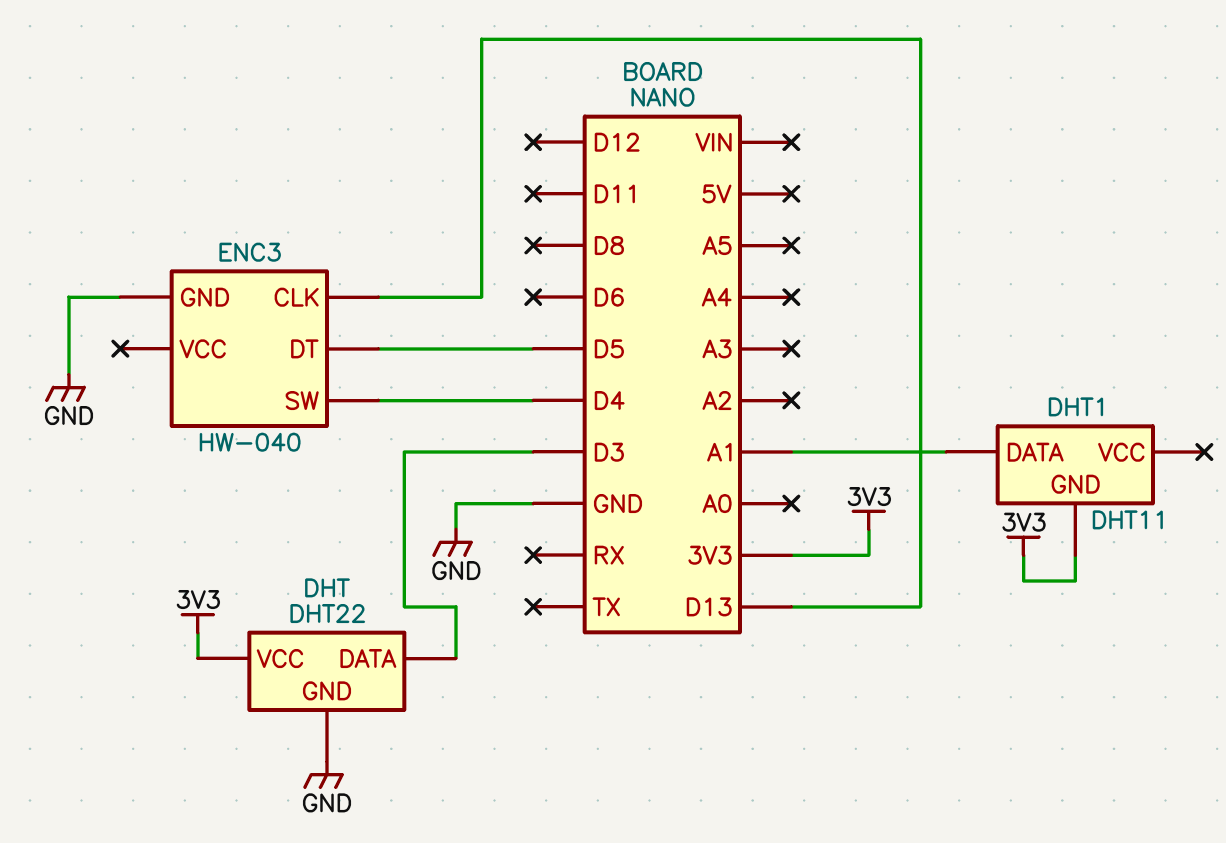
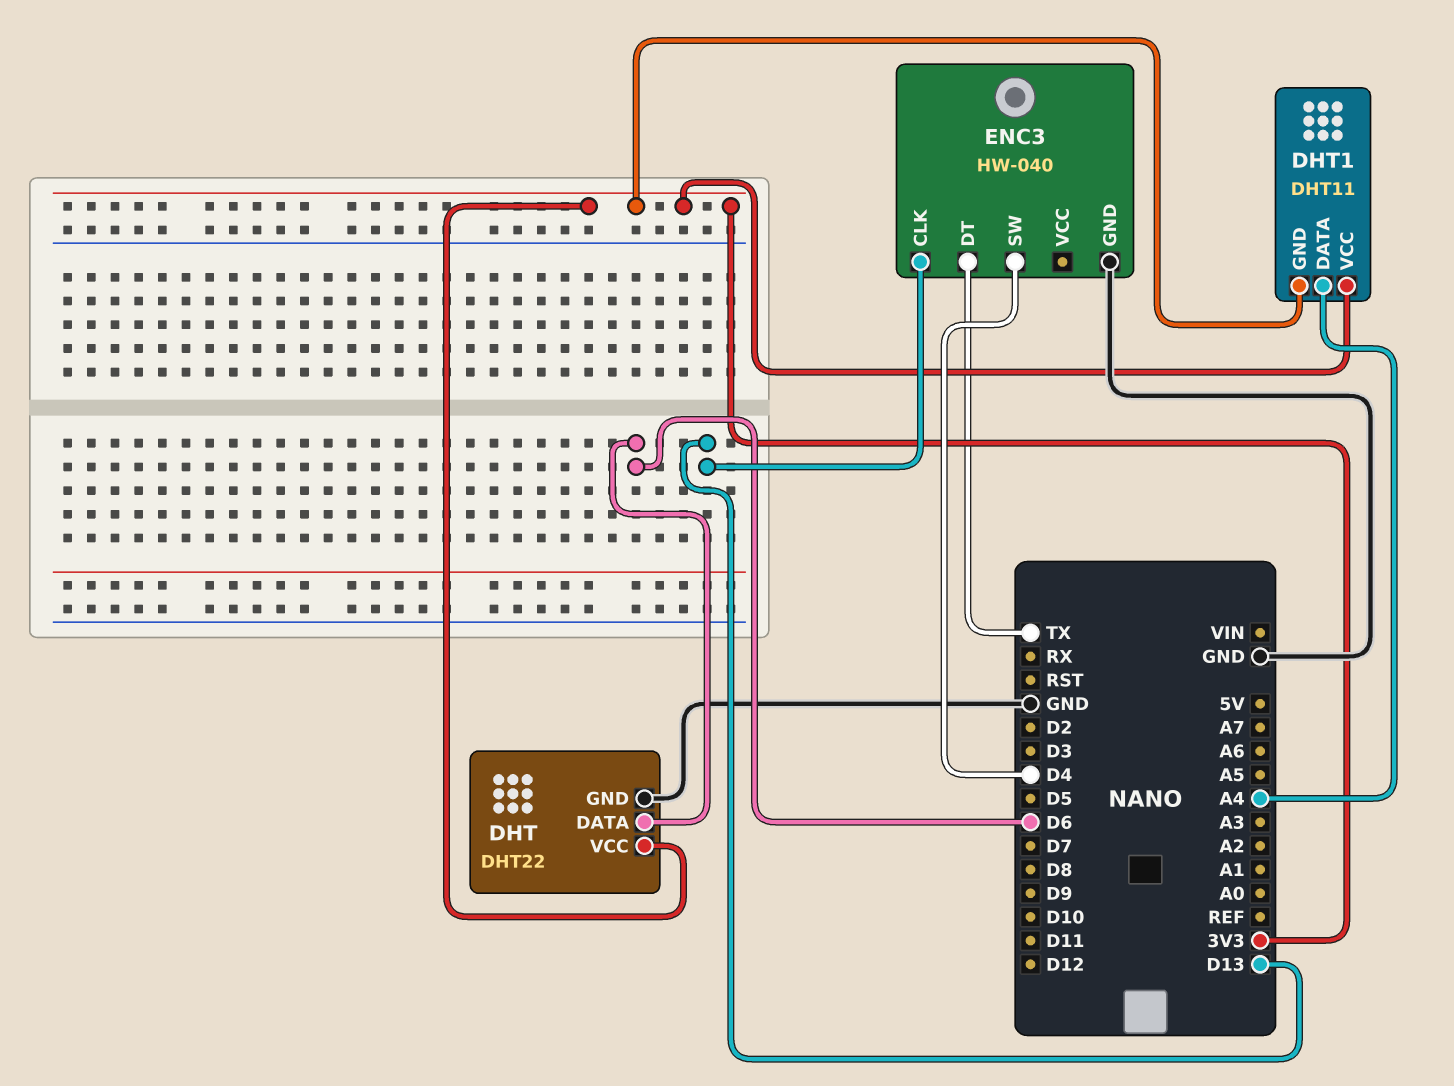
DHT pin DATA: D3 -> D6
DHT1 pin DATA: A1 -> A4
DHT1 pin VCC: none -> 3V3
ENC3 pin DT: D5 -> TX

